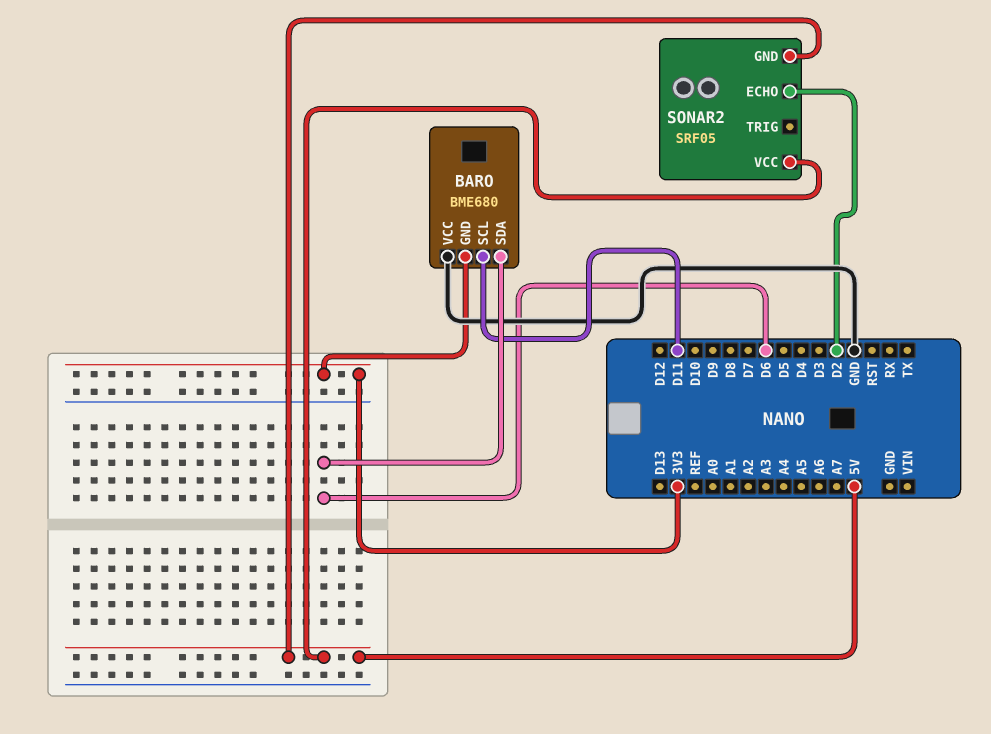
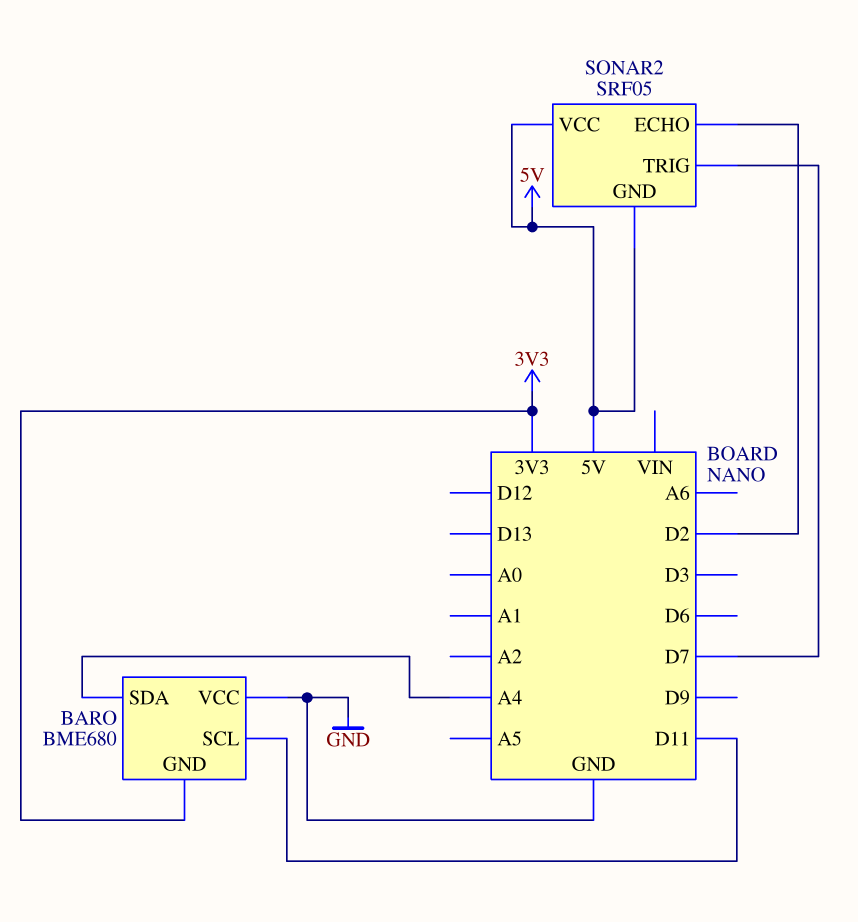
BARO pin SDA: D6 -> A4
SONAR2 pin TRIG: none -> D7

